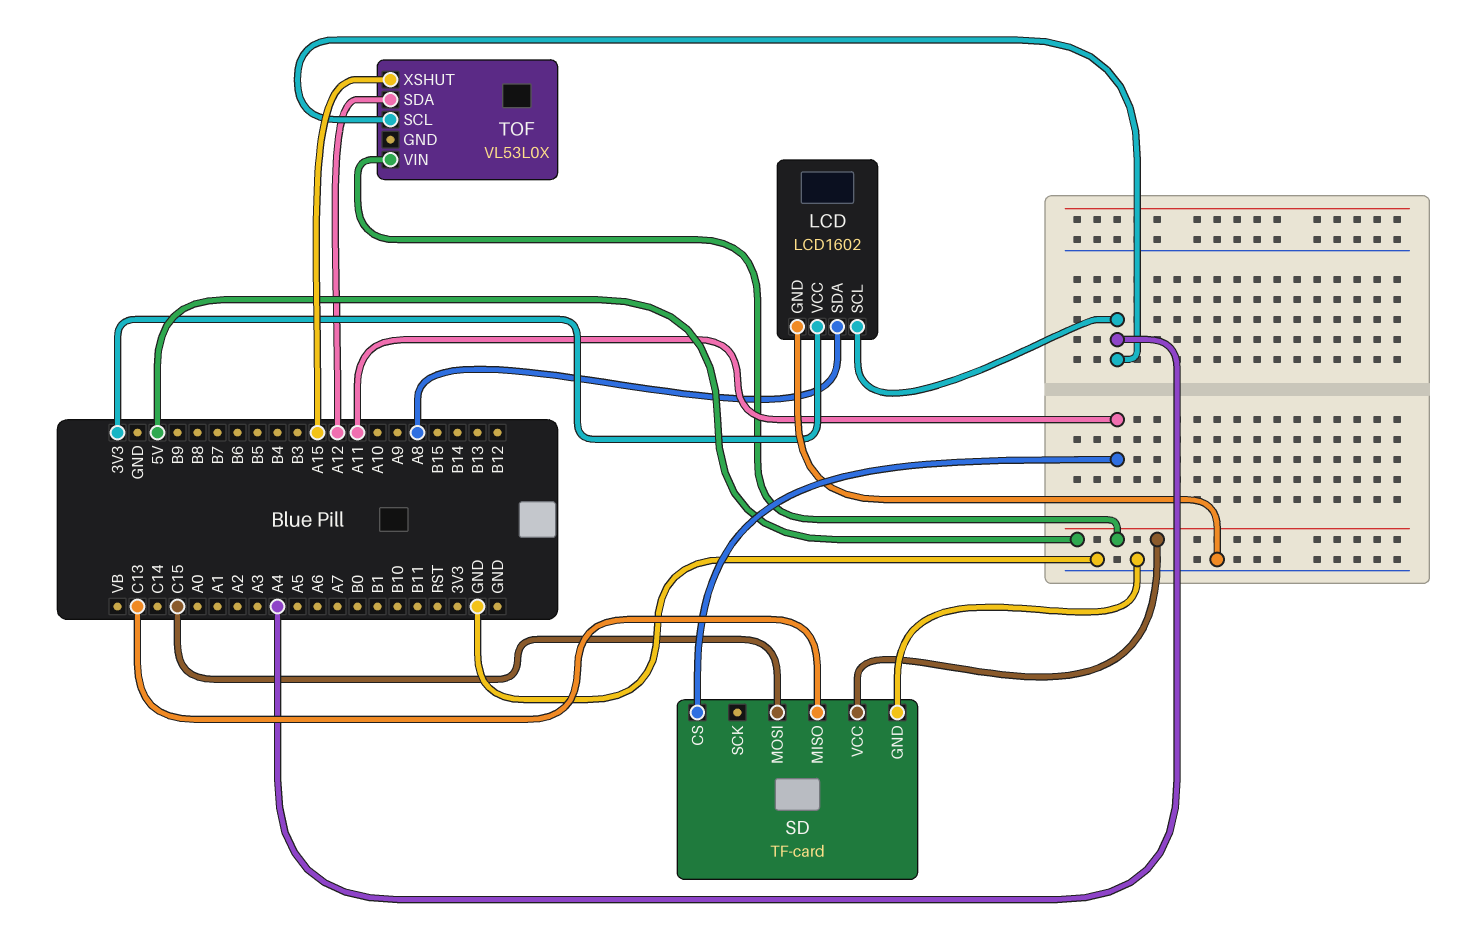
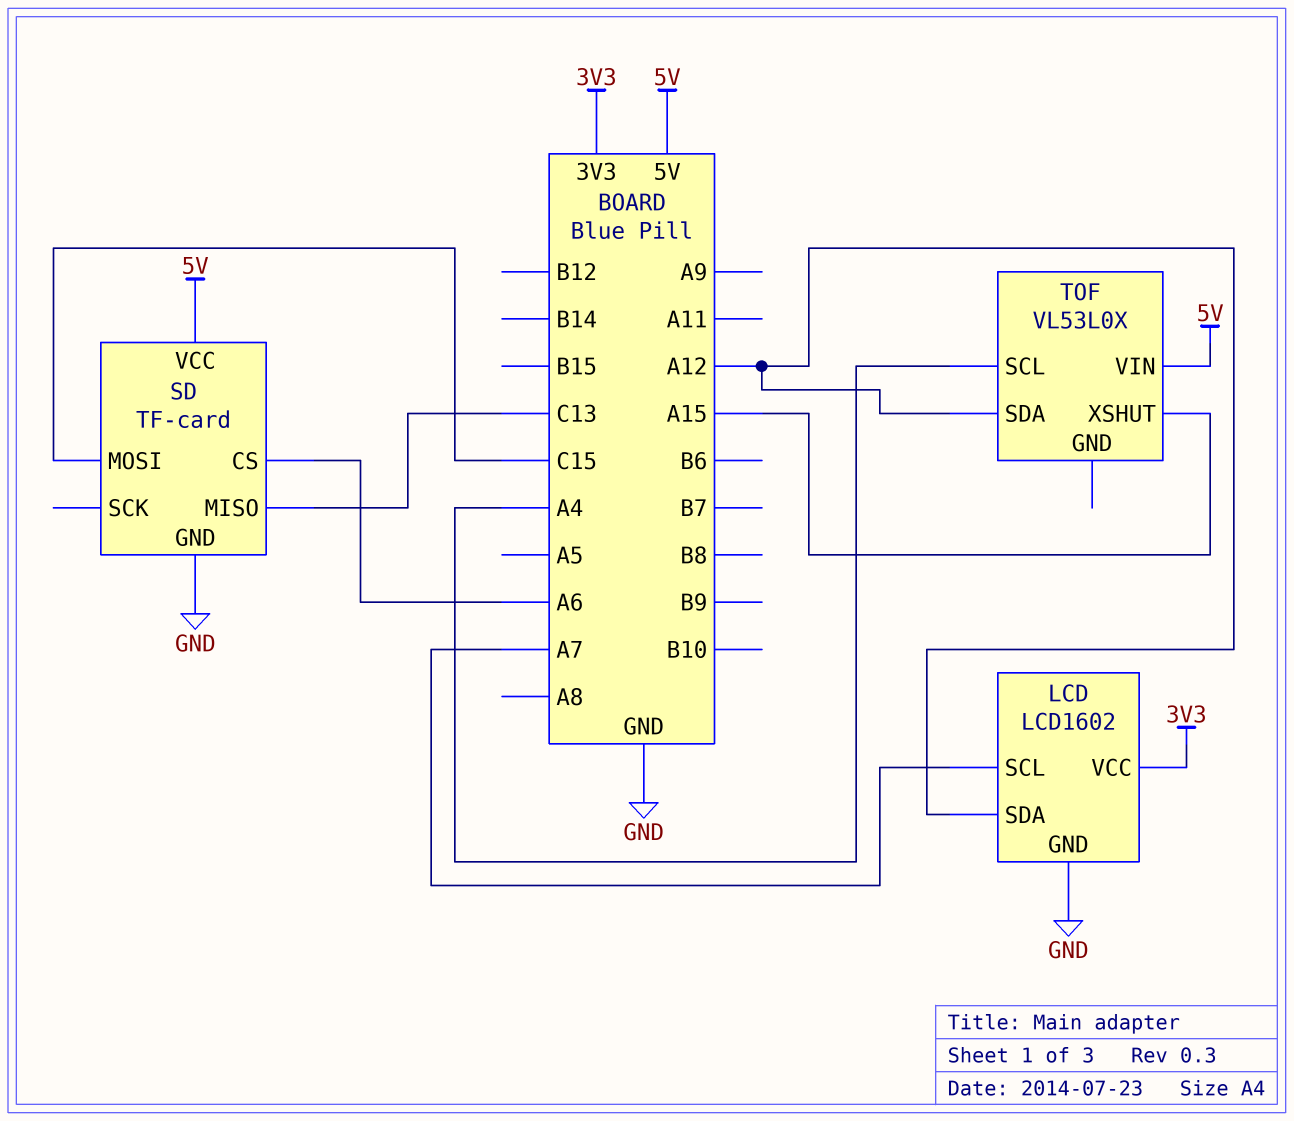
LCD pin SCL: A4 -> A7
LCD pin SDA: A8 -> A12
SD pin CS: A11 -> A6

